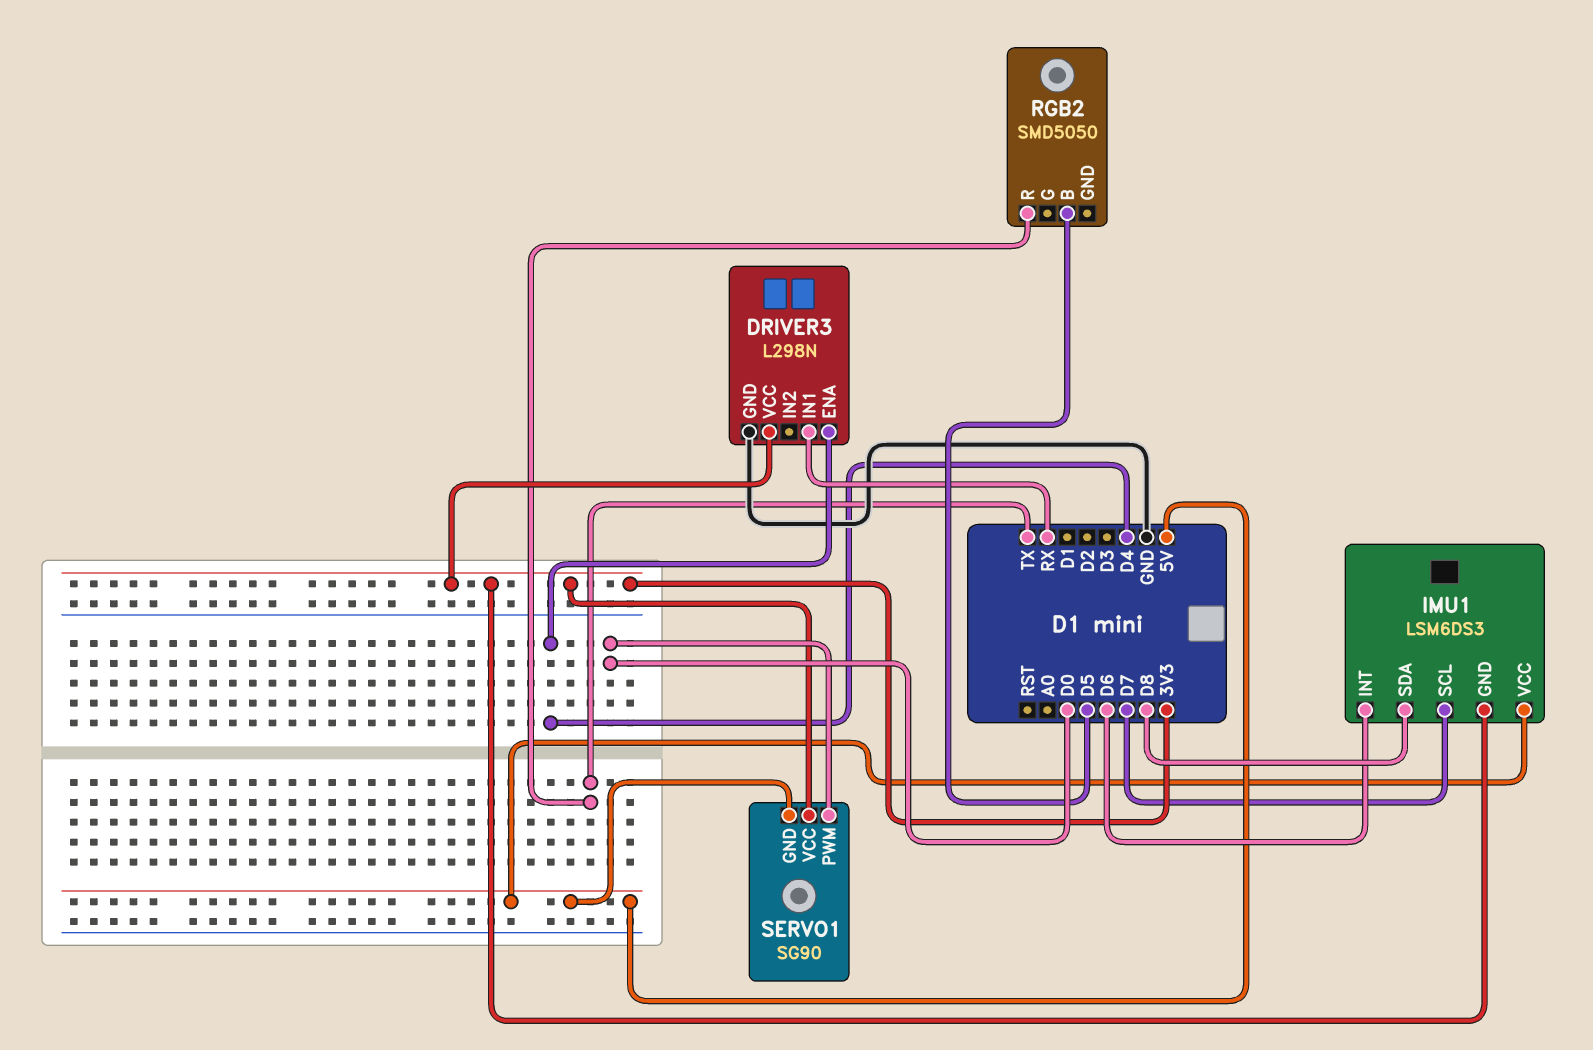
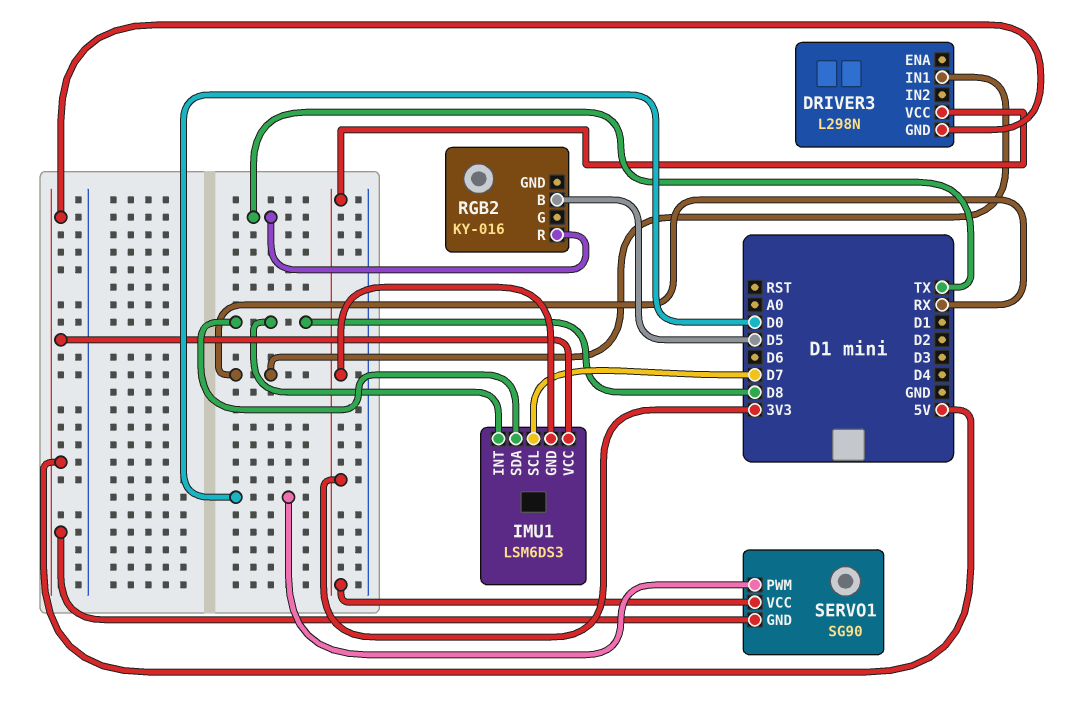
DRIVER3 pin ENA: D4 -> none
DRIVER3 pin GND: GND -> 5V
IMU1 pin INT: D6 -> D8
RGB2: SMD5050 -> KY-016

